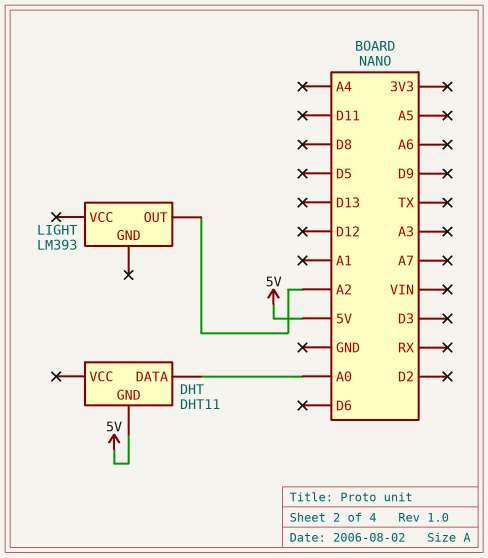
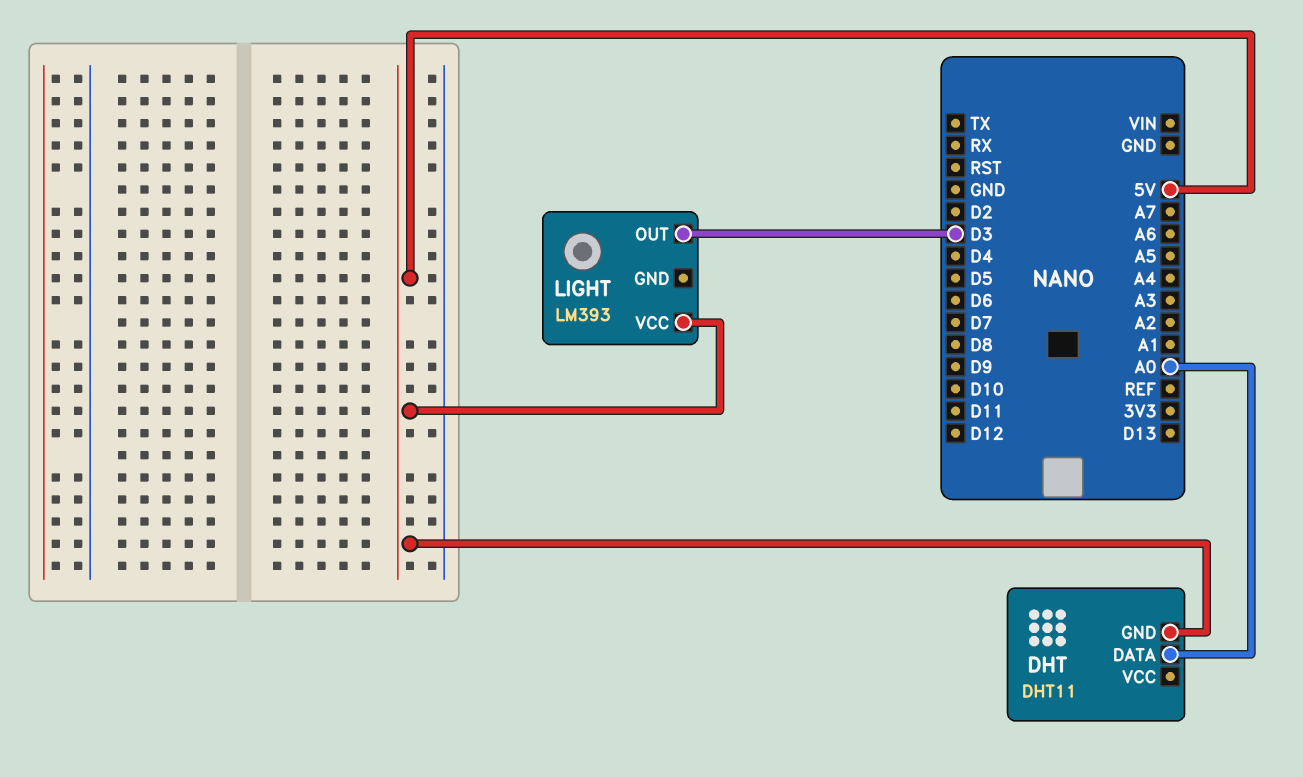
LIGHT pin OUT: A2 -> D3
LIGHT pin VCC: none -> 5V

